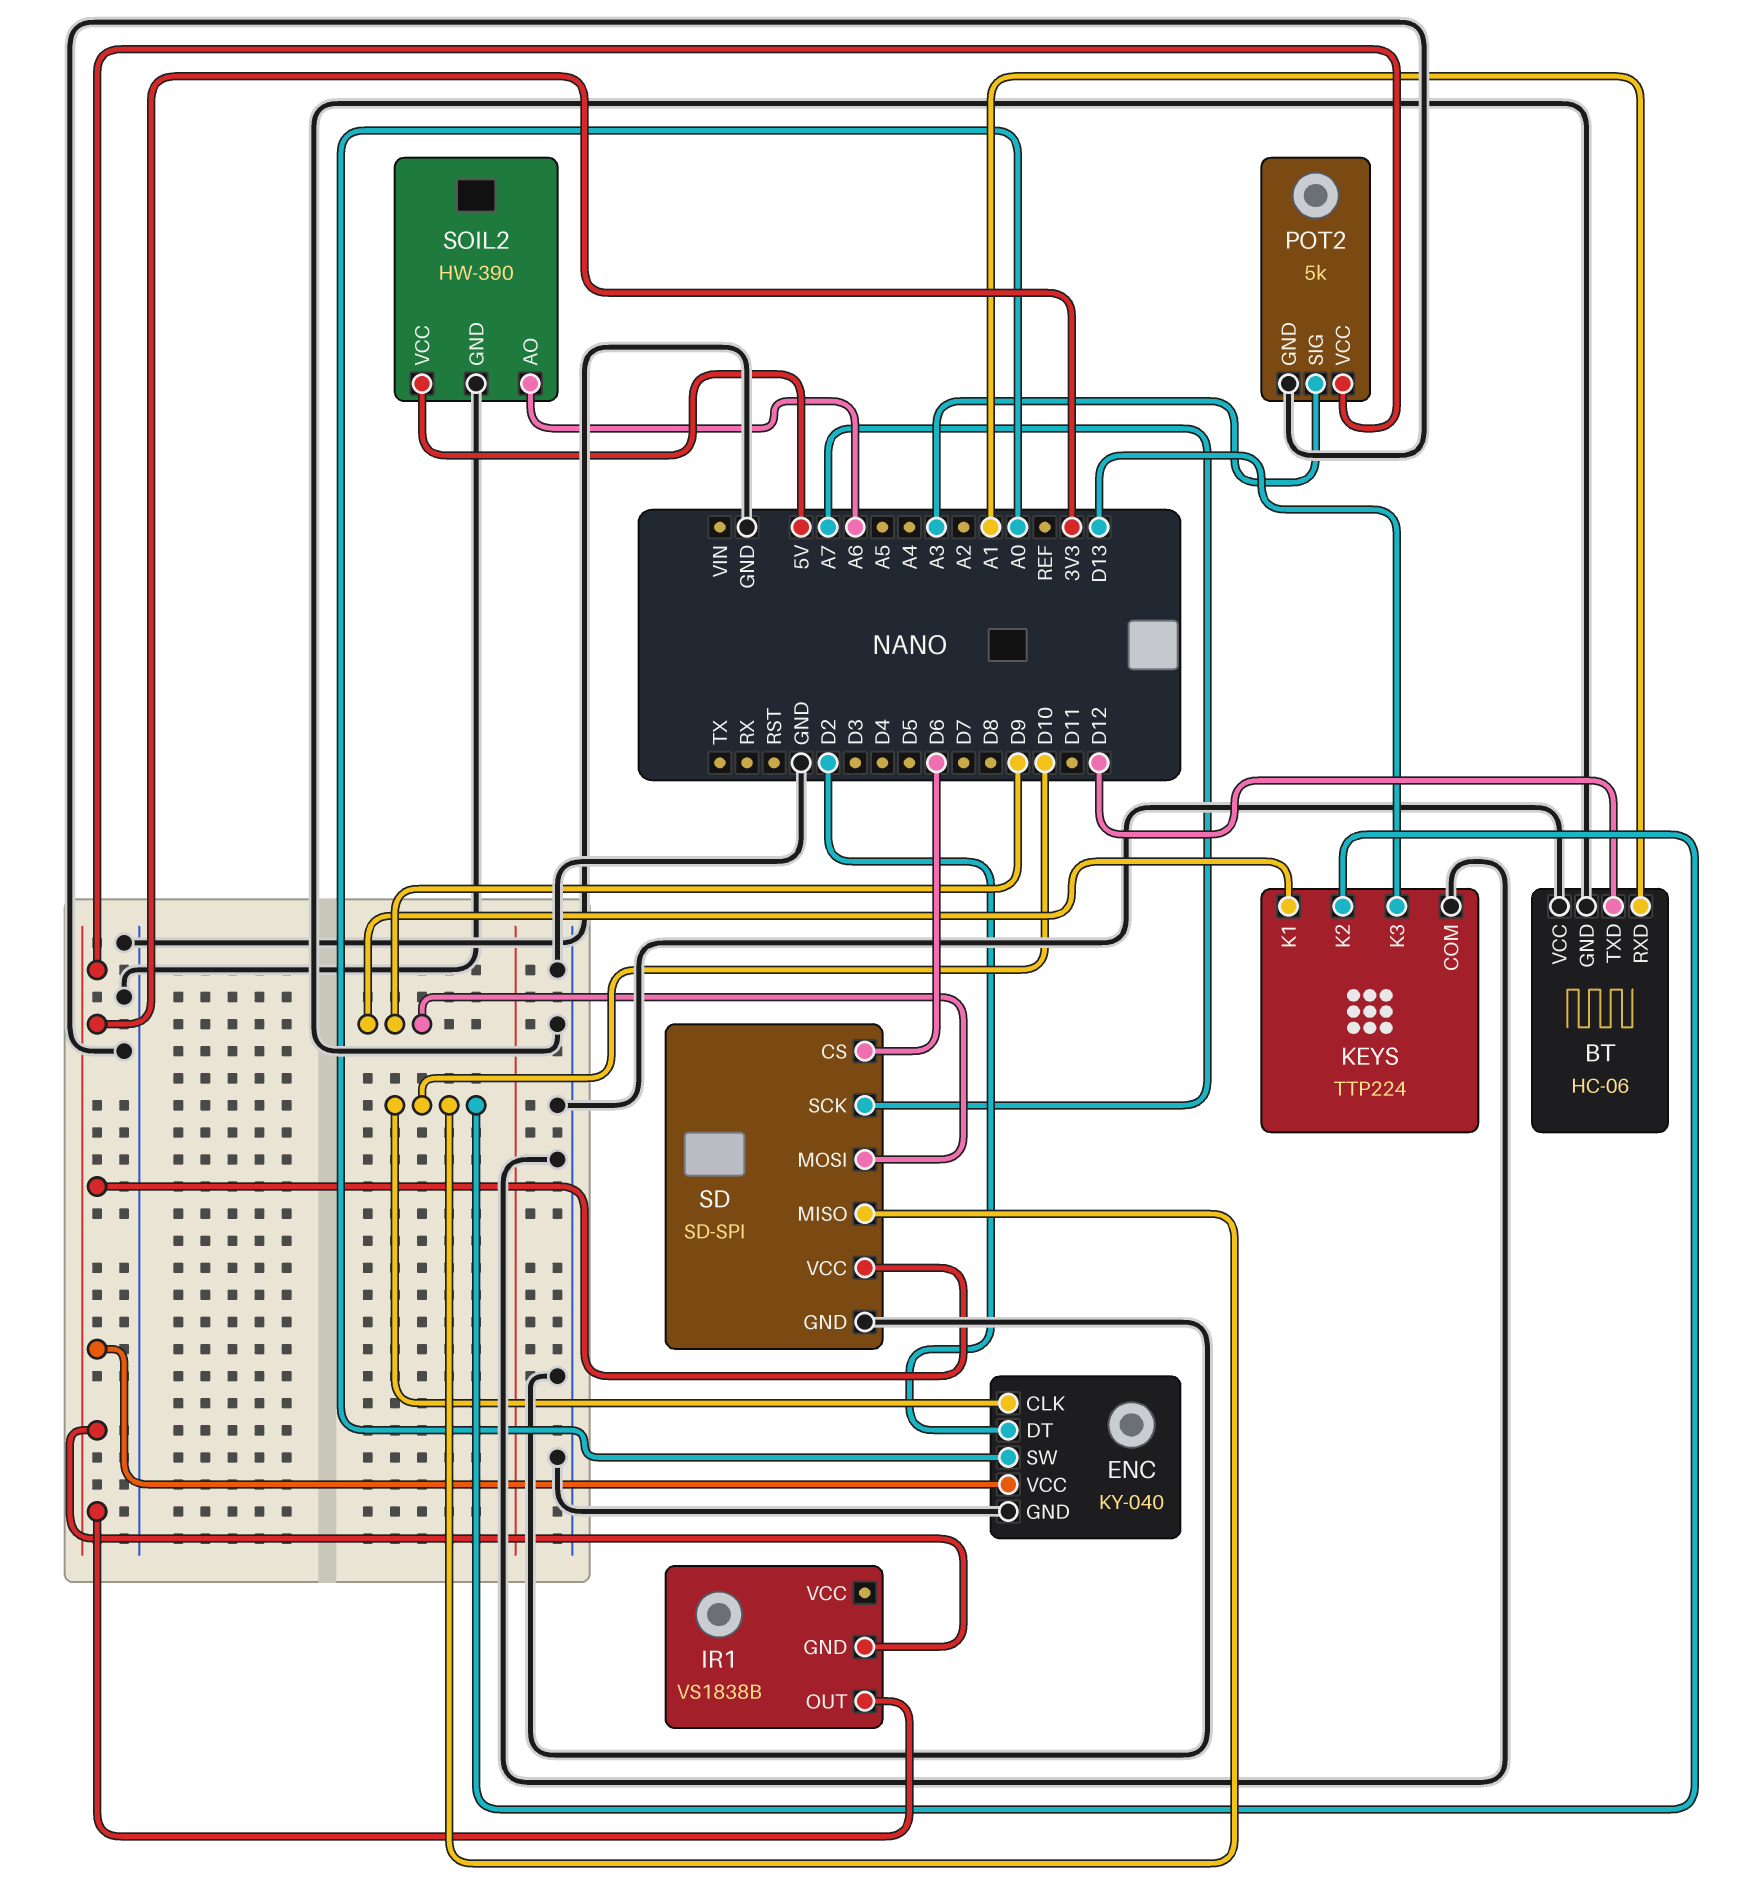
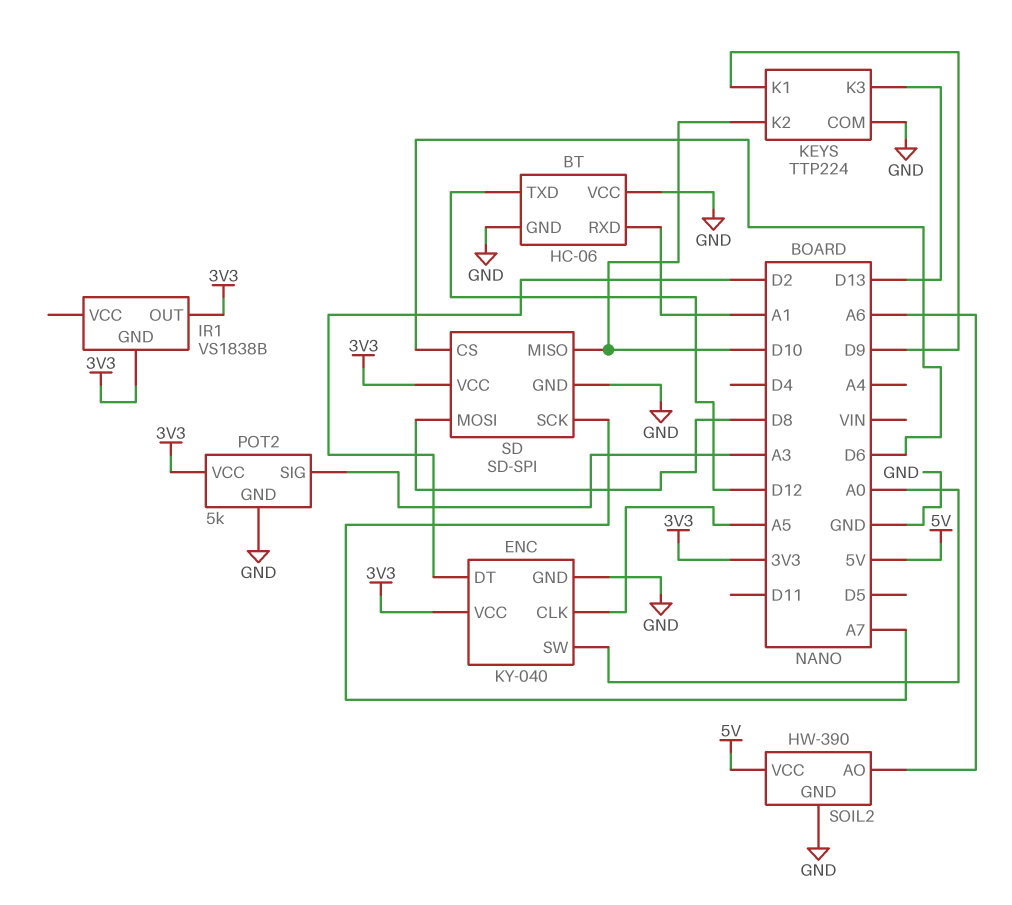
ENC pin CLK: D10 -> A5
SD pin MOSI: D9 -> D8

